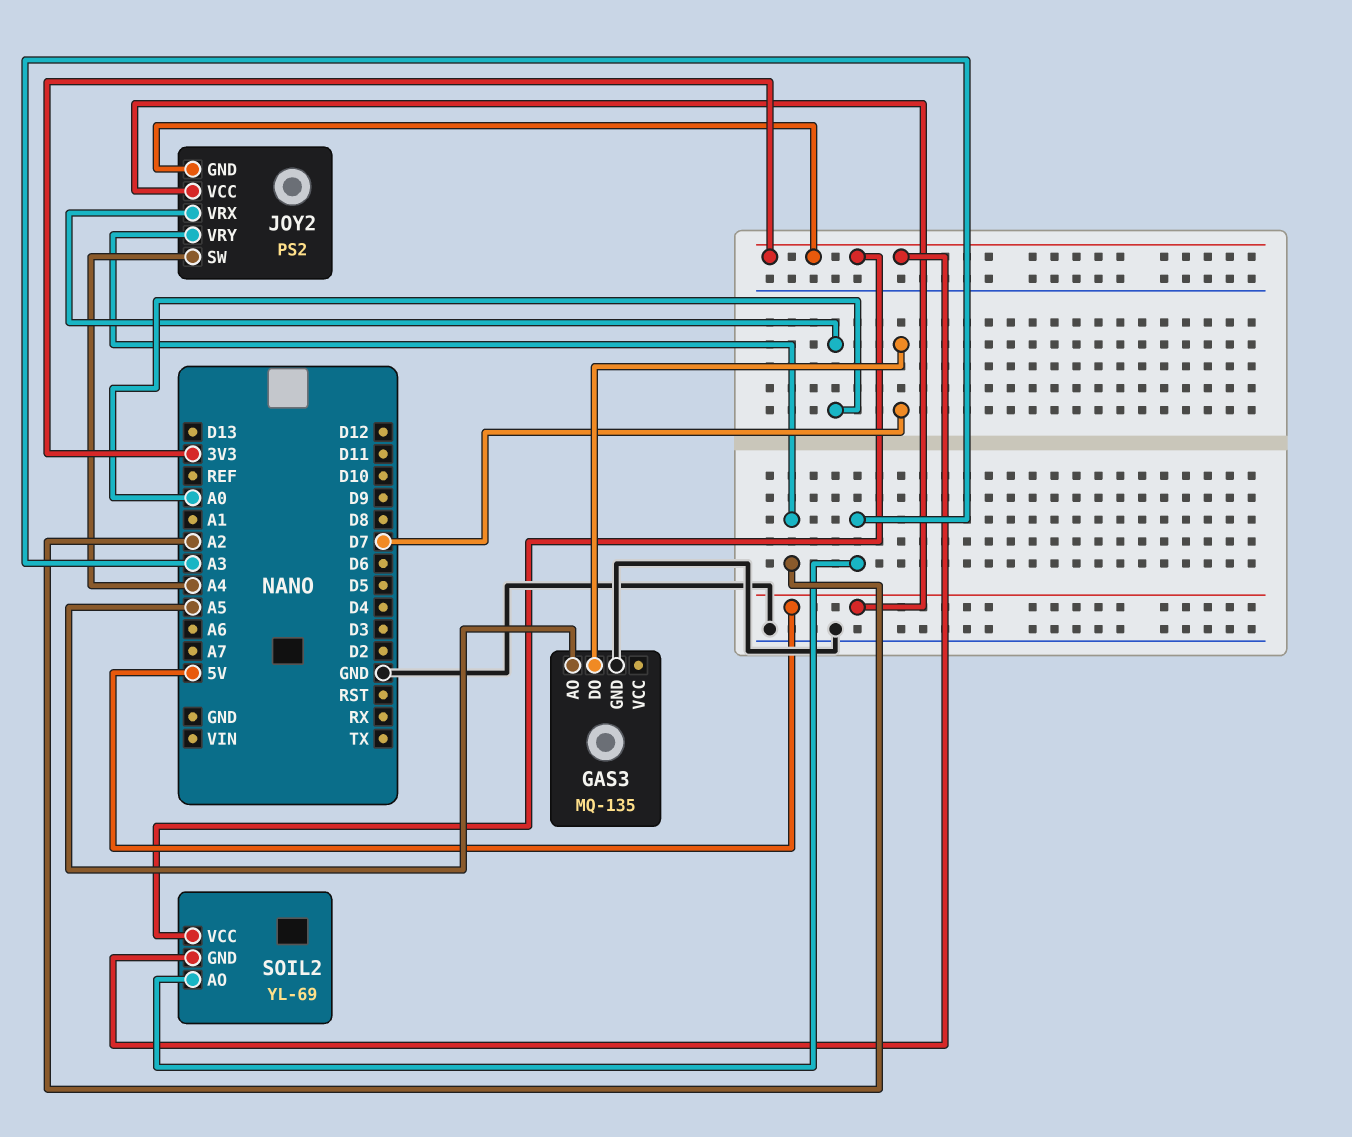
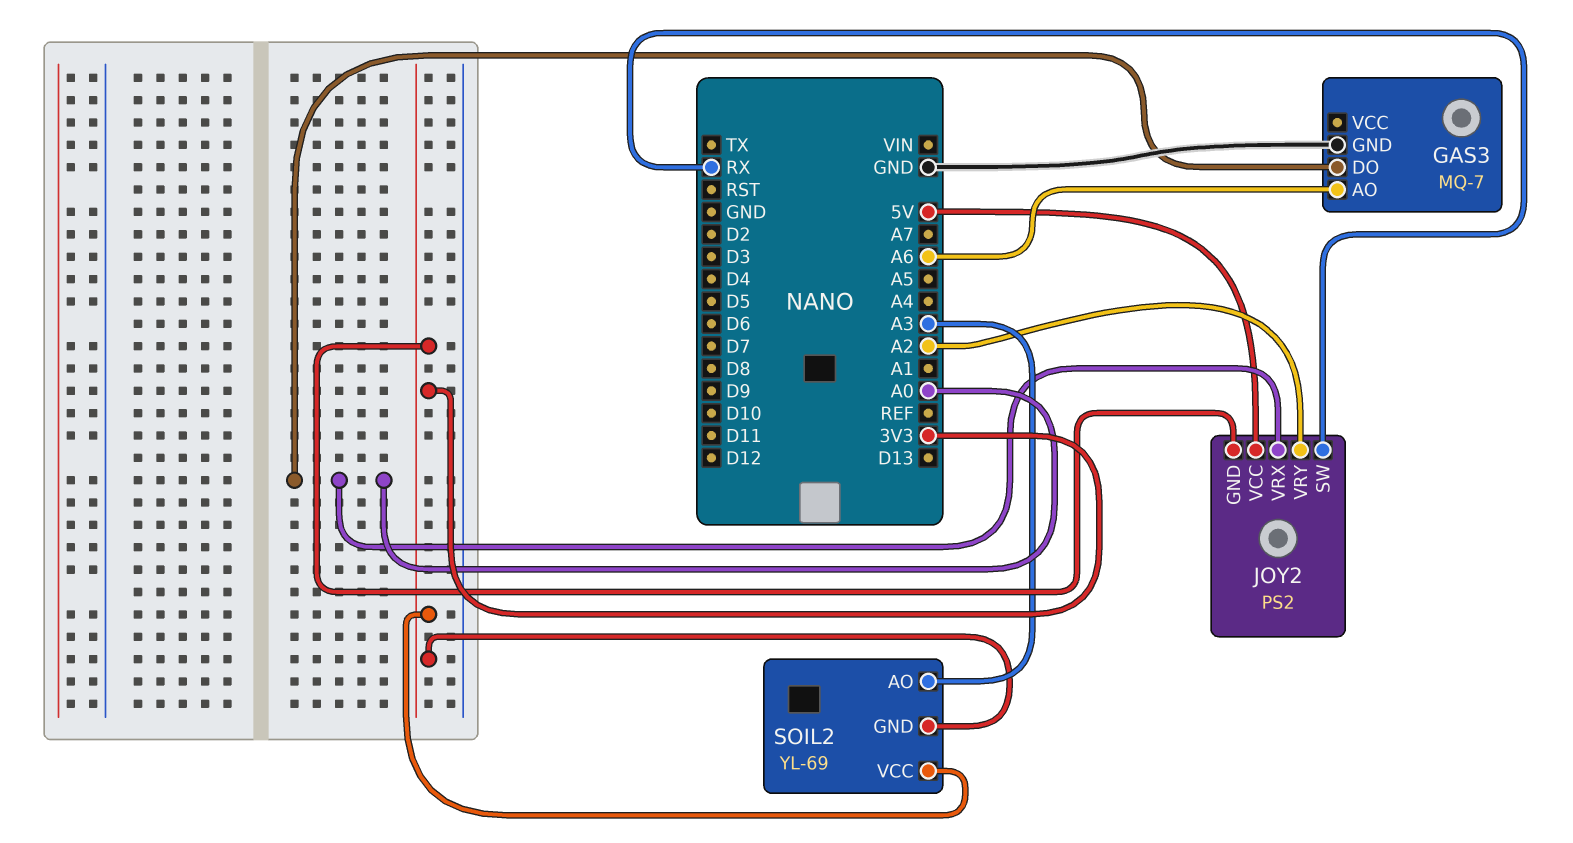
GAS3: MQ-135 -> MQ-7
GAS3 pin AO: A5 -> A6
GAS3 pin DO: D7 -> A0
JOY2 pin SW: A4 -> RX

